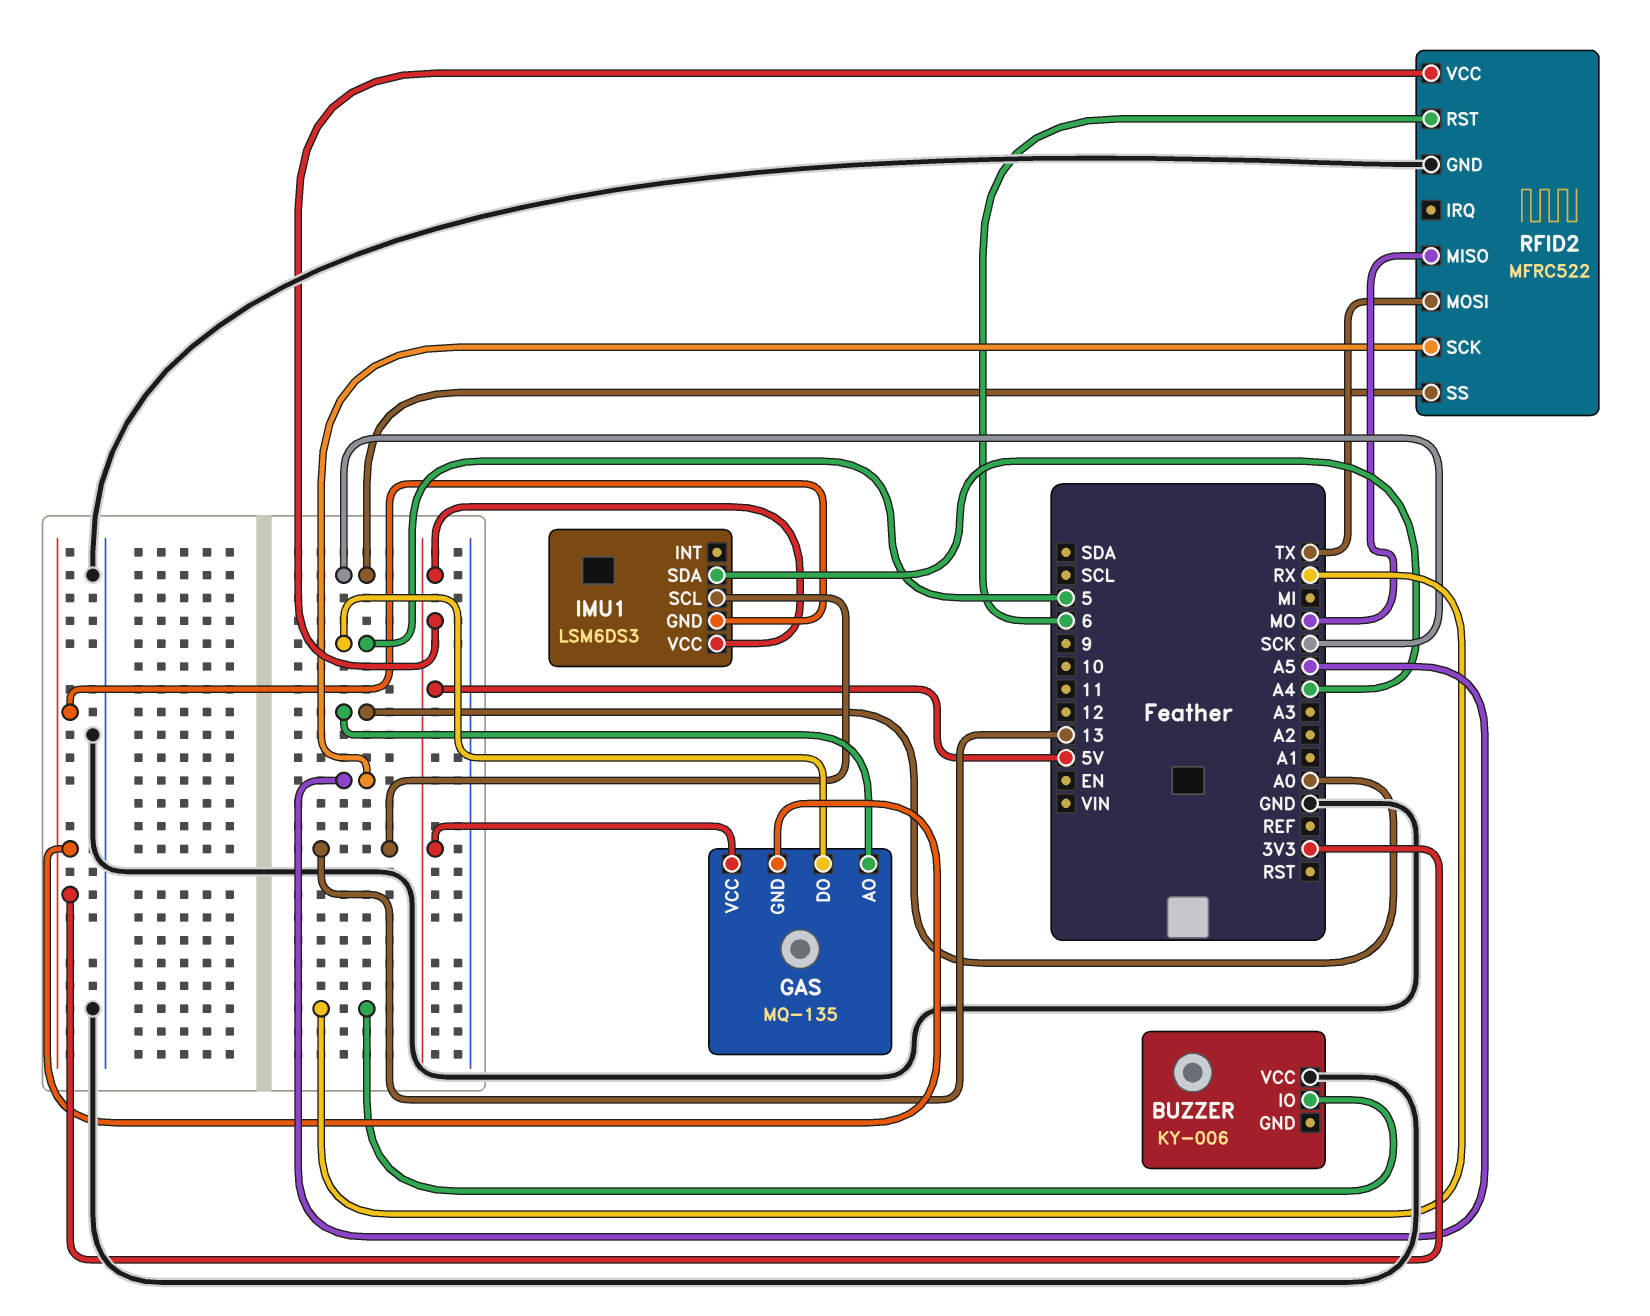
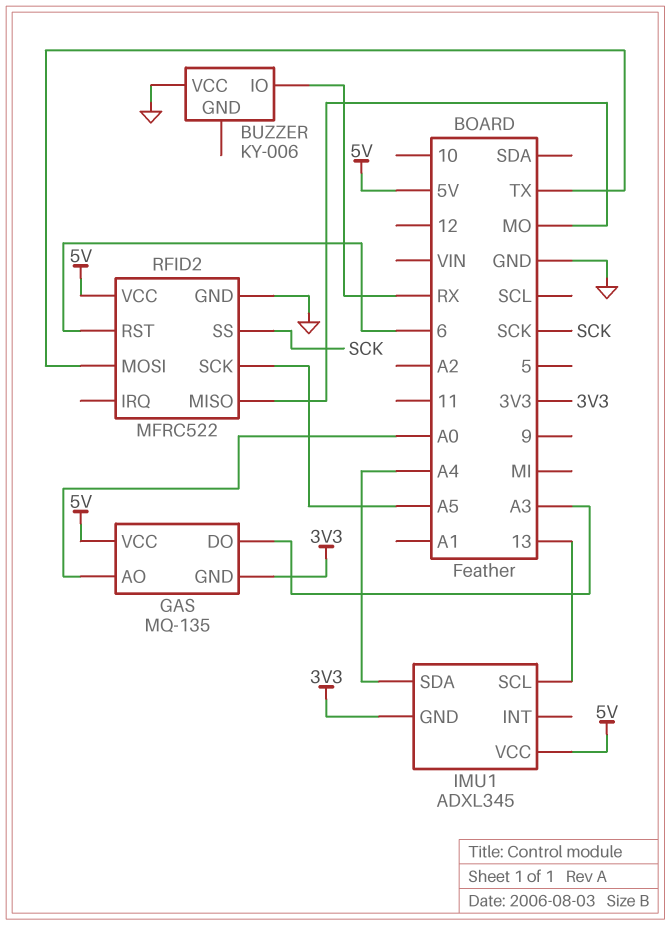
GAS pin DO: 5 -> A3
IMU1: LSM6DS3 -> ADXL345

